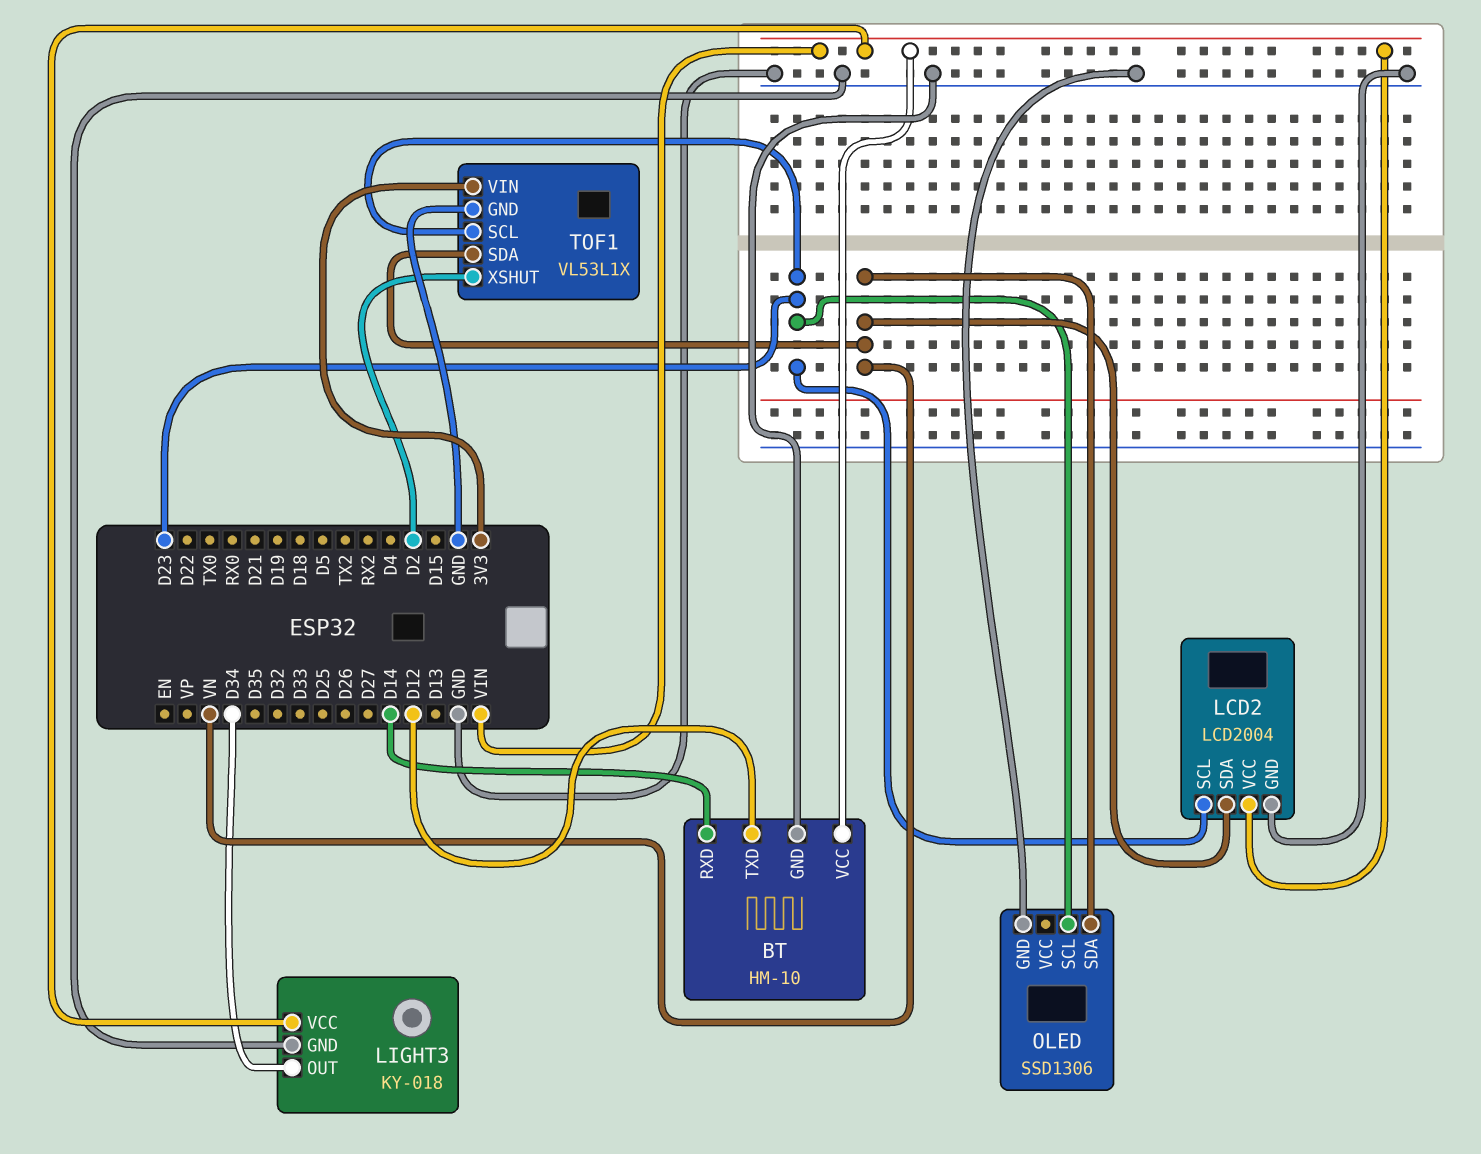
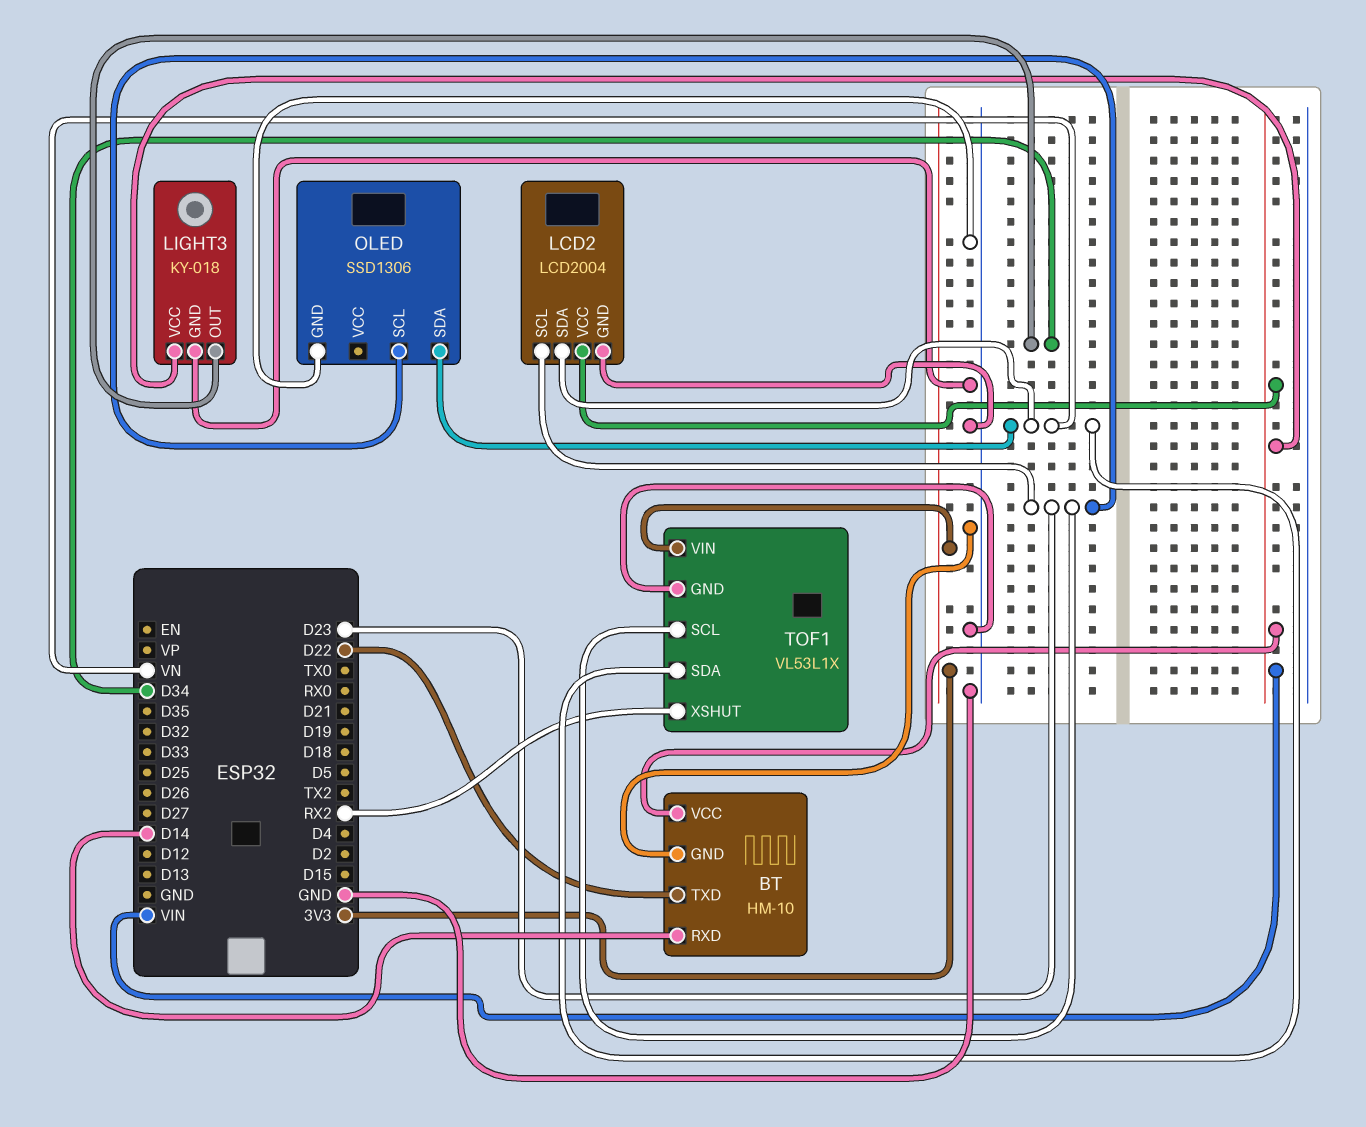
BT pin TXD: D12 -> D22
TOF1 pin XSHUT: D2 -> RX2

